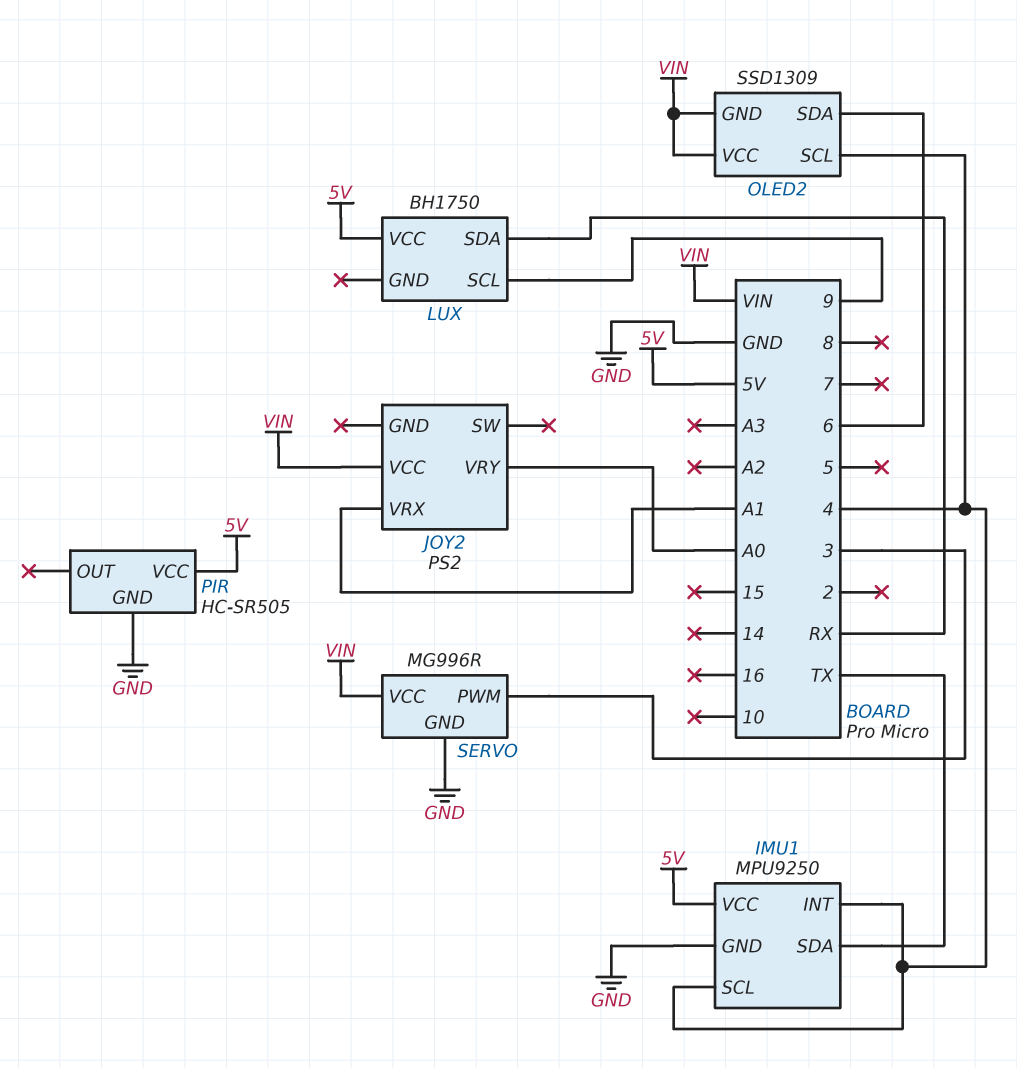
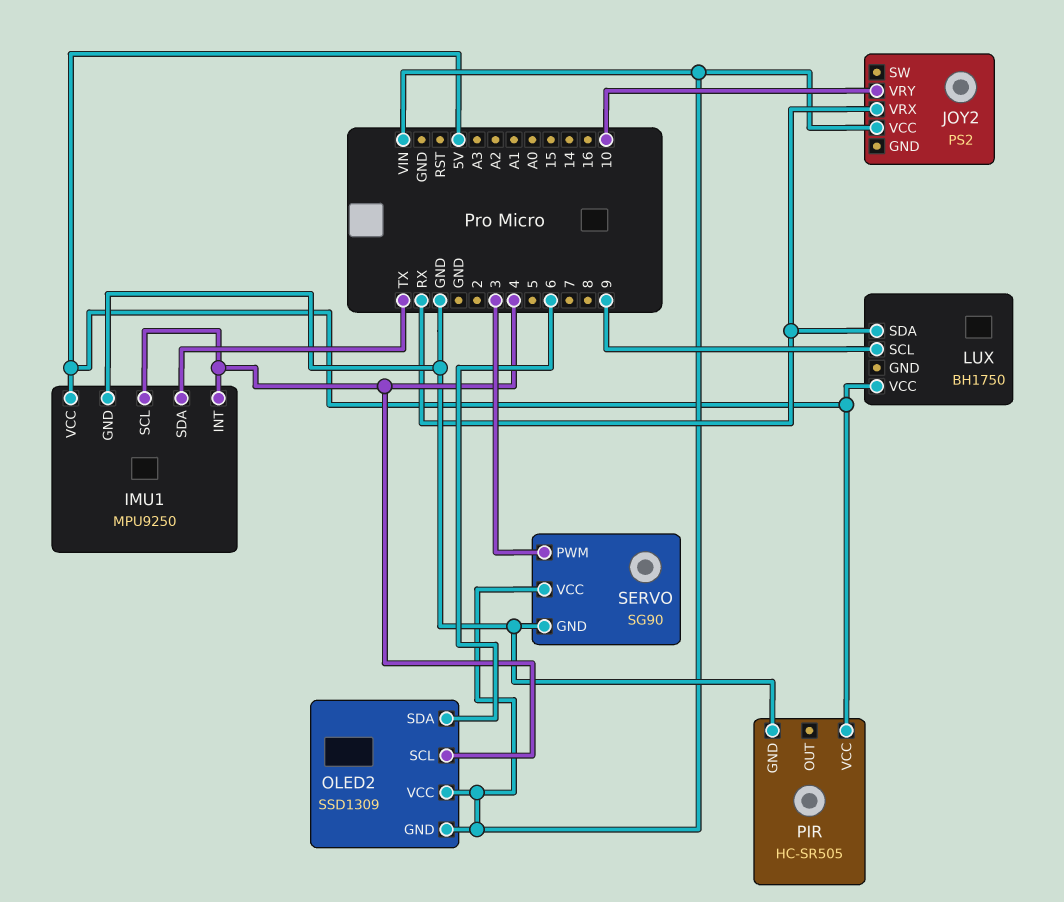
JOY2 pin VRX: A1 -> RX
JOY2 pin VRY: A0 -> 10
SERVO: MG996R -> SG90

